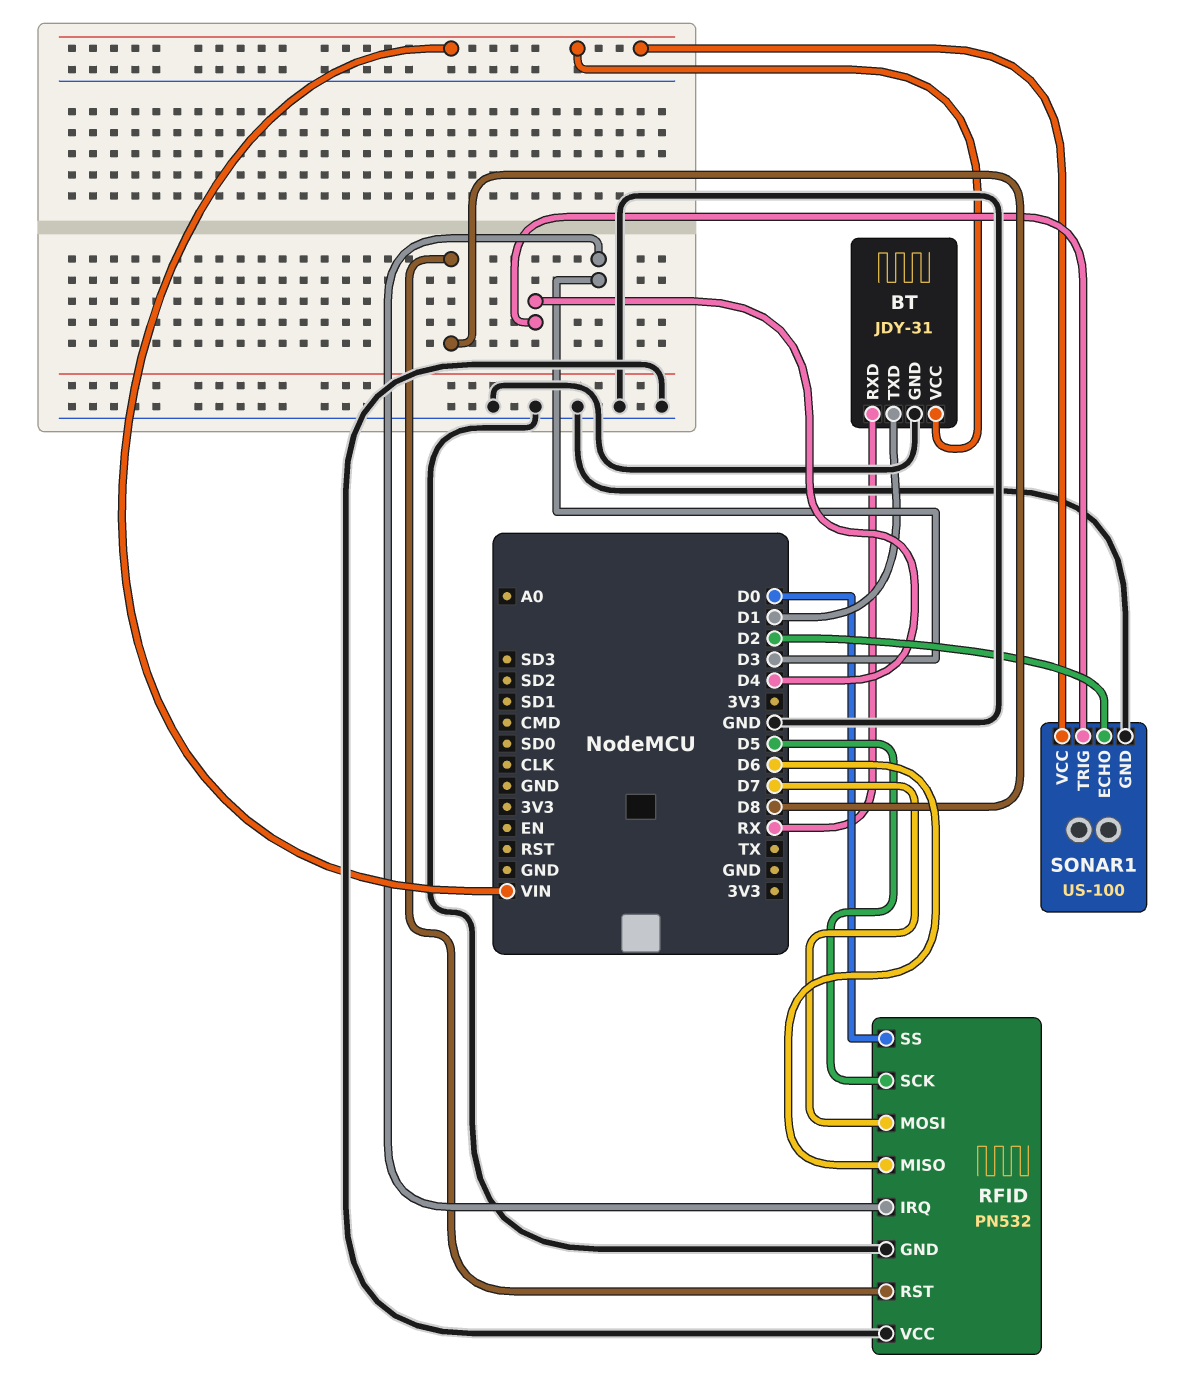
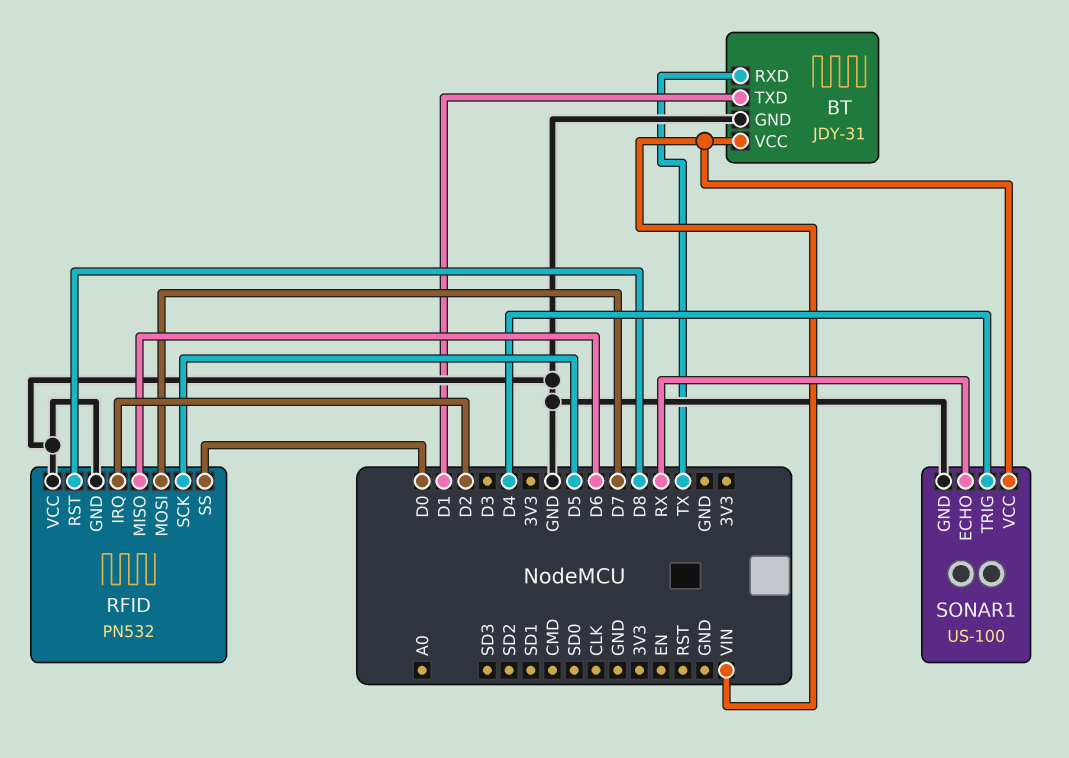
BT pin RXD: RX -> TX
RFID pin IRQ: D3 -> D2
SONAR1 pin ECHO: D2 -> RX

